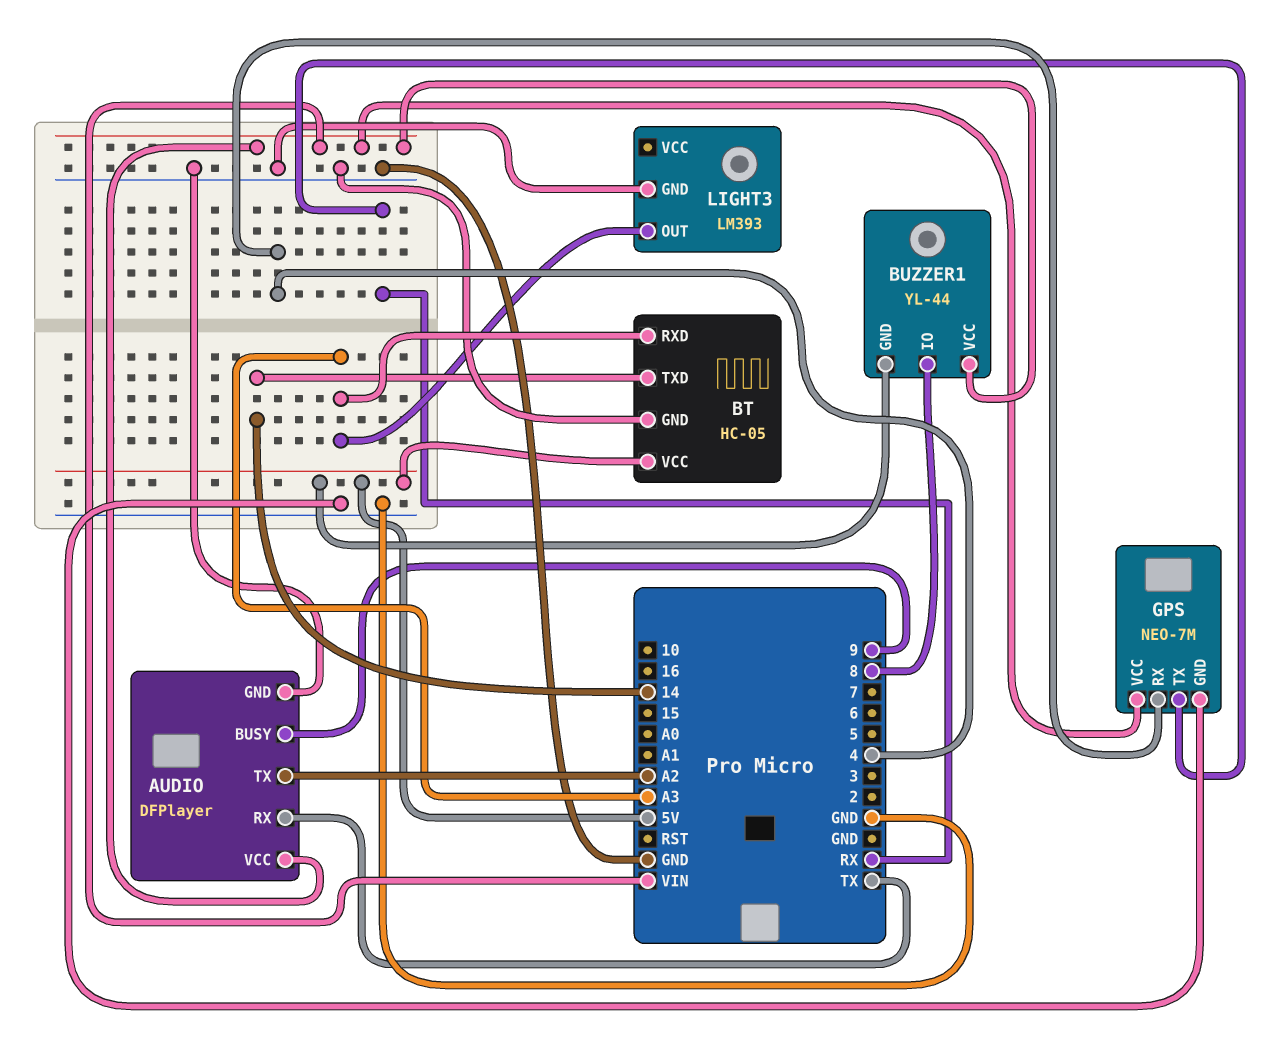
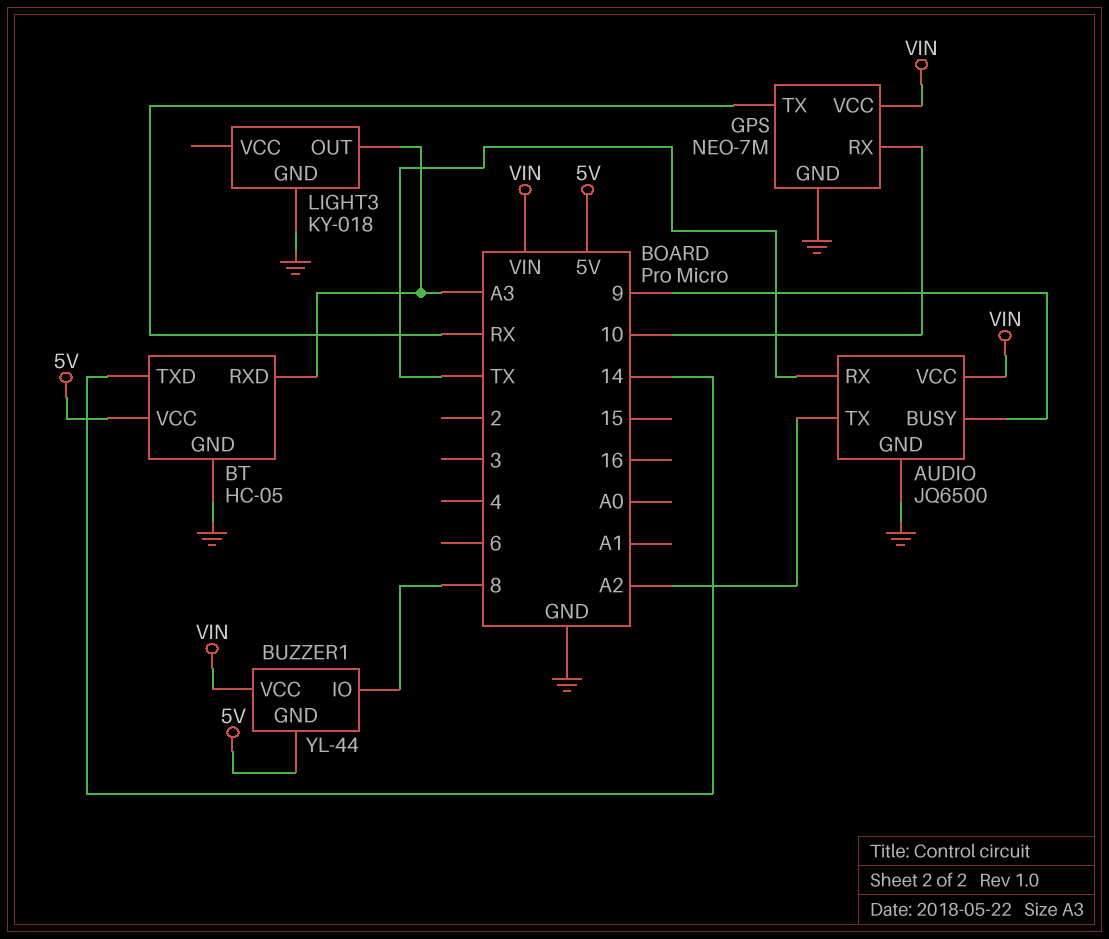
AUDIO: DFPlayer -> JQ6500
GPS pin RX: 4 -> 10
LIGHT3: LM393 -> KY-018

